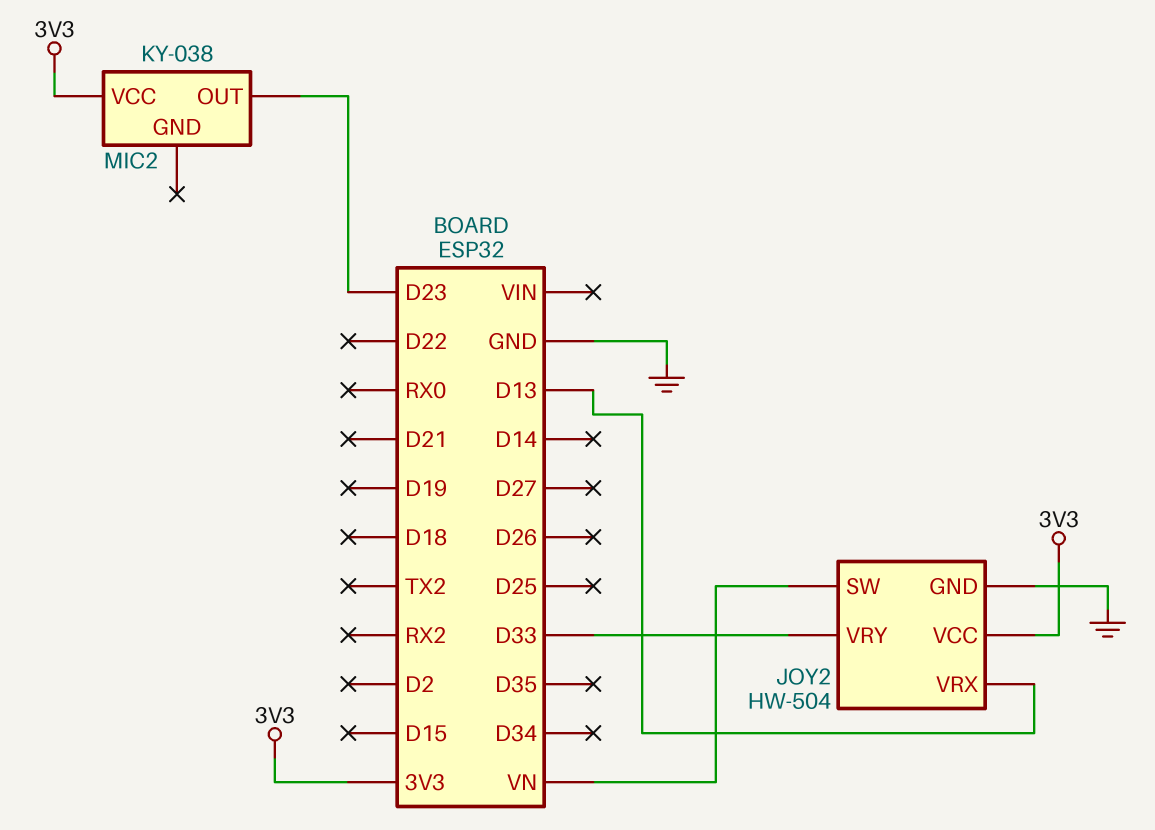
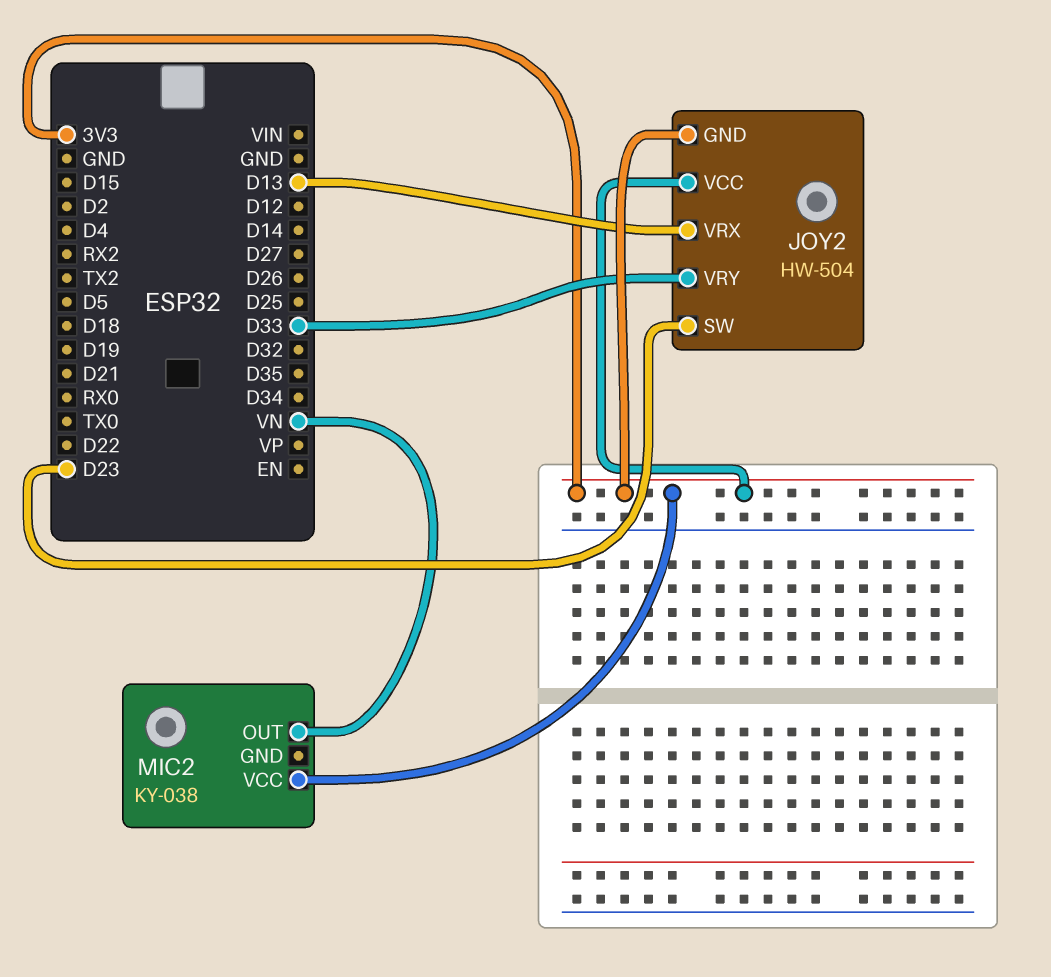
JOY2 pin GND: GND -> 3V3
JOY2 pin SW: VN -> D23
MIC2 pin OUT: D23 -> VN

